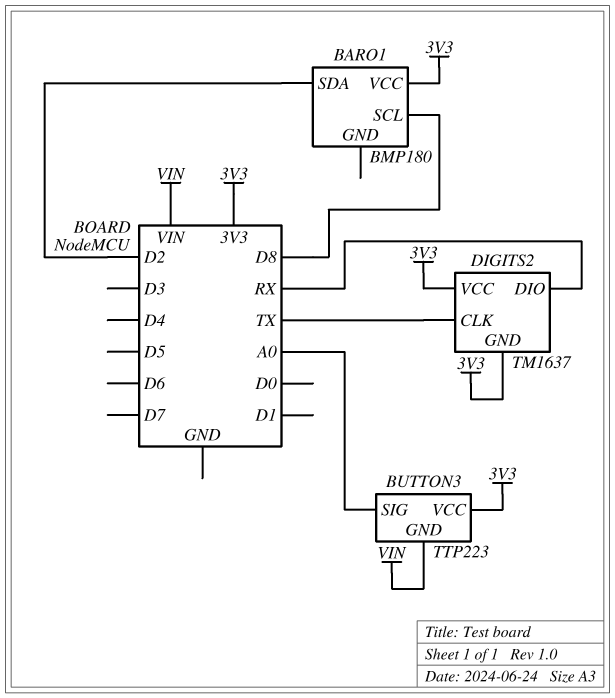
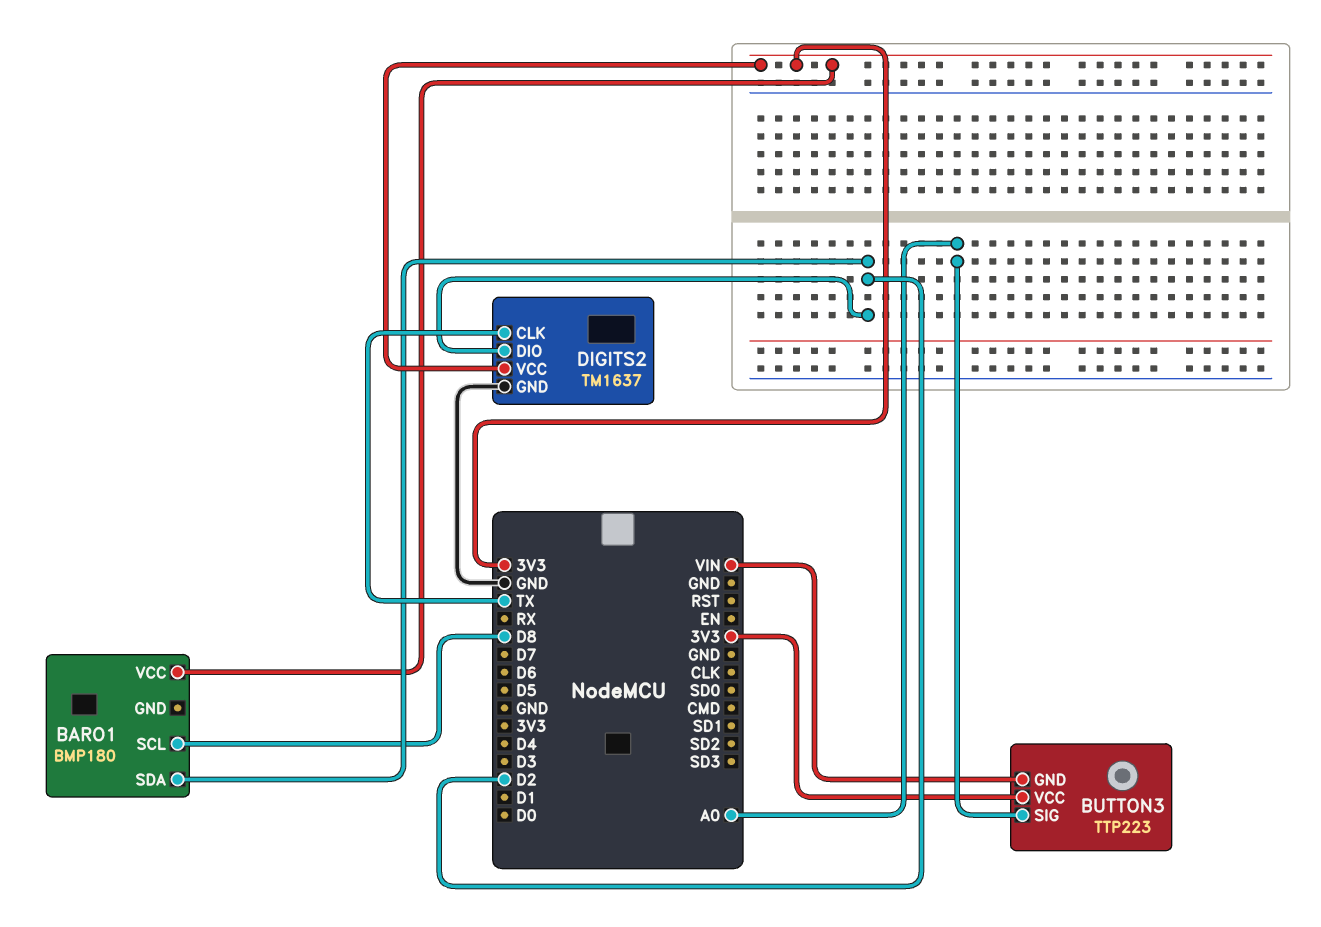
DIGITS2 pin DIO: RX -> D2
DIGITS2 pin GND: 3V3 -> GND

